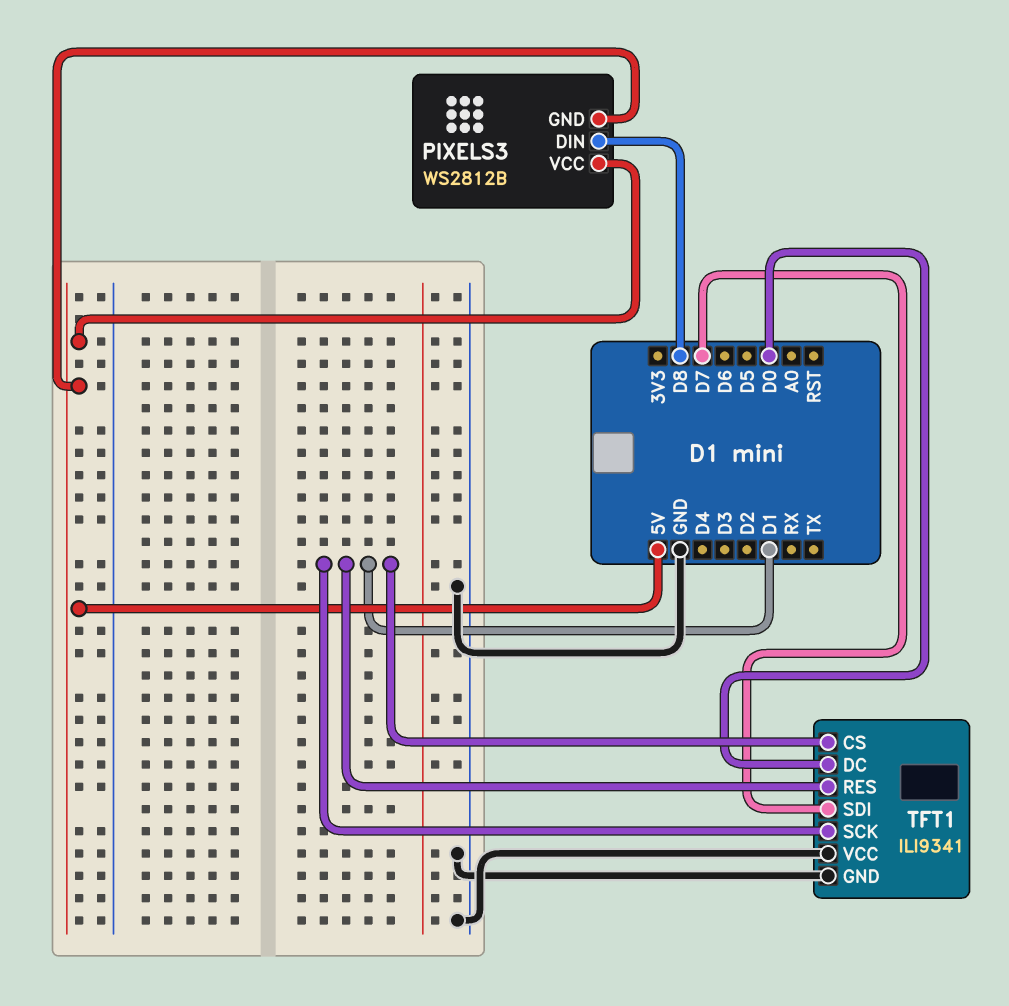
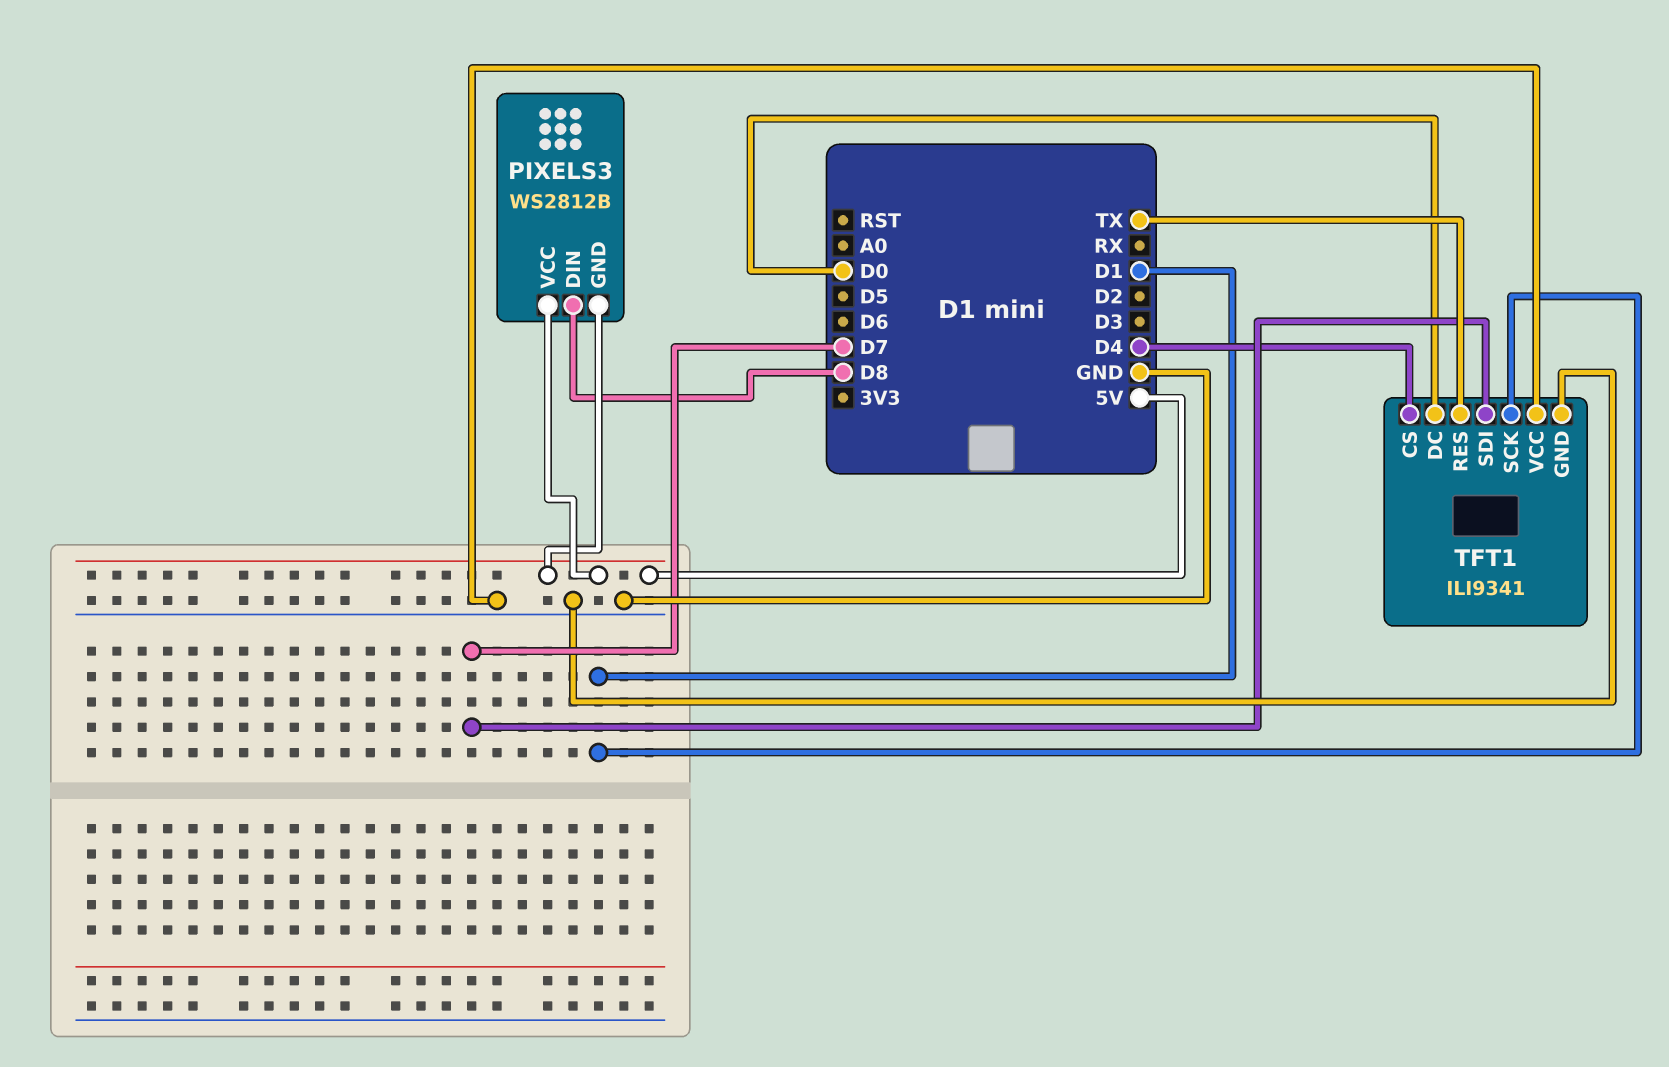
TFT1 pin CS: D1 -> D4
TFT1 pin RES: D1 -> TX

